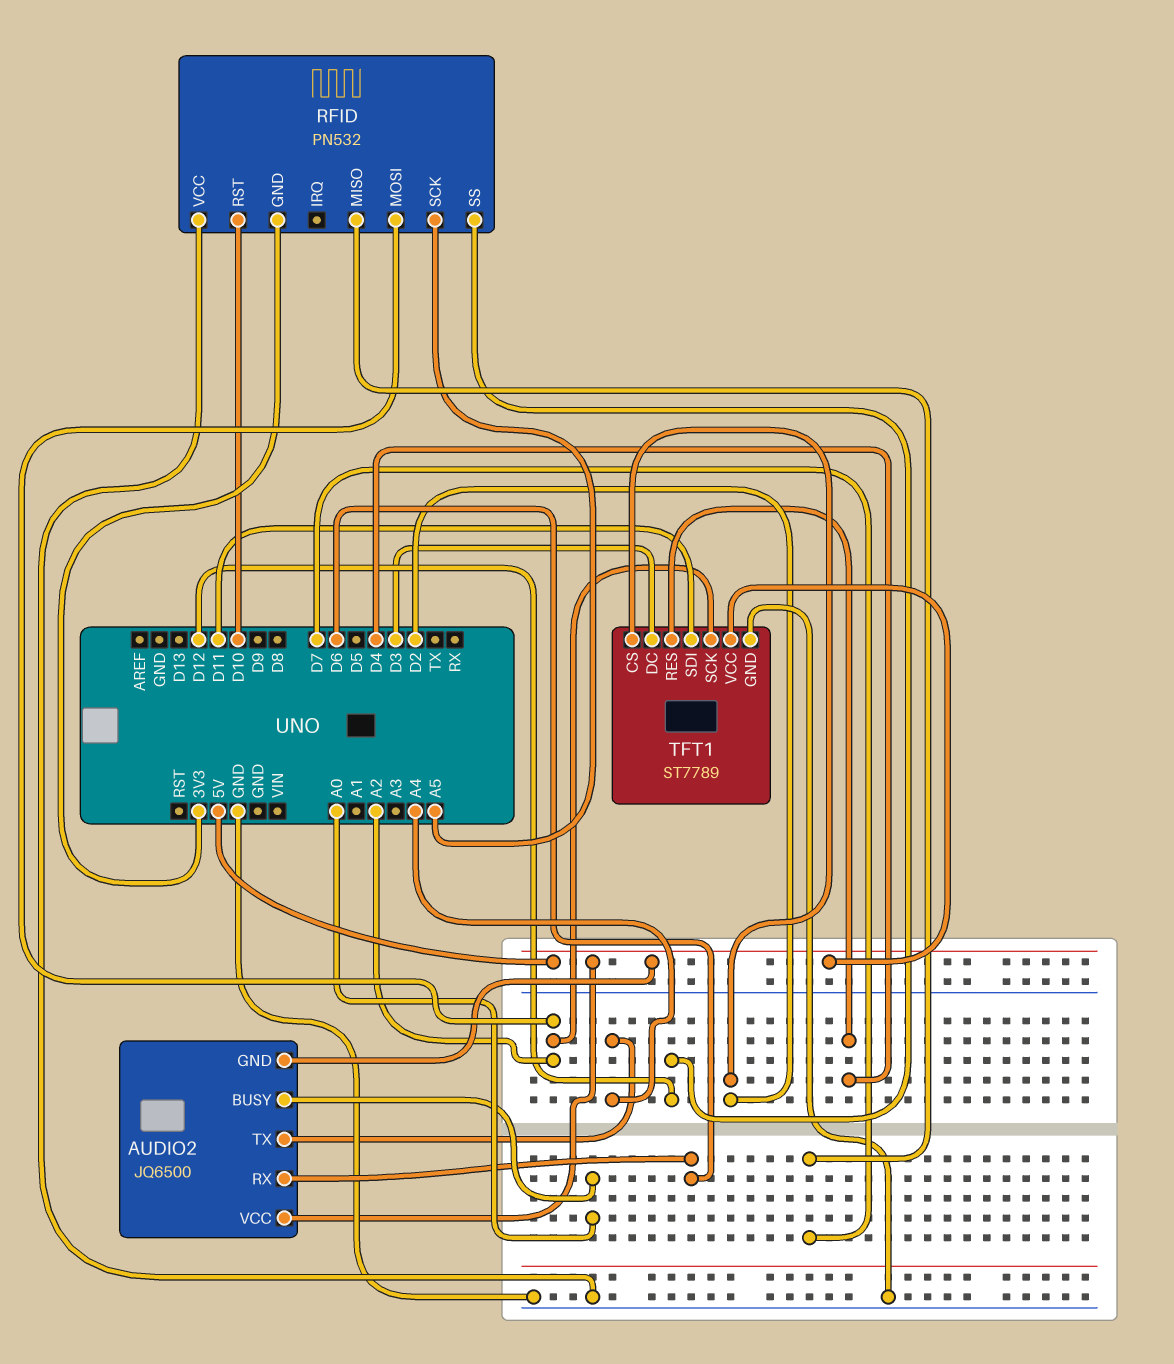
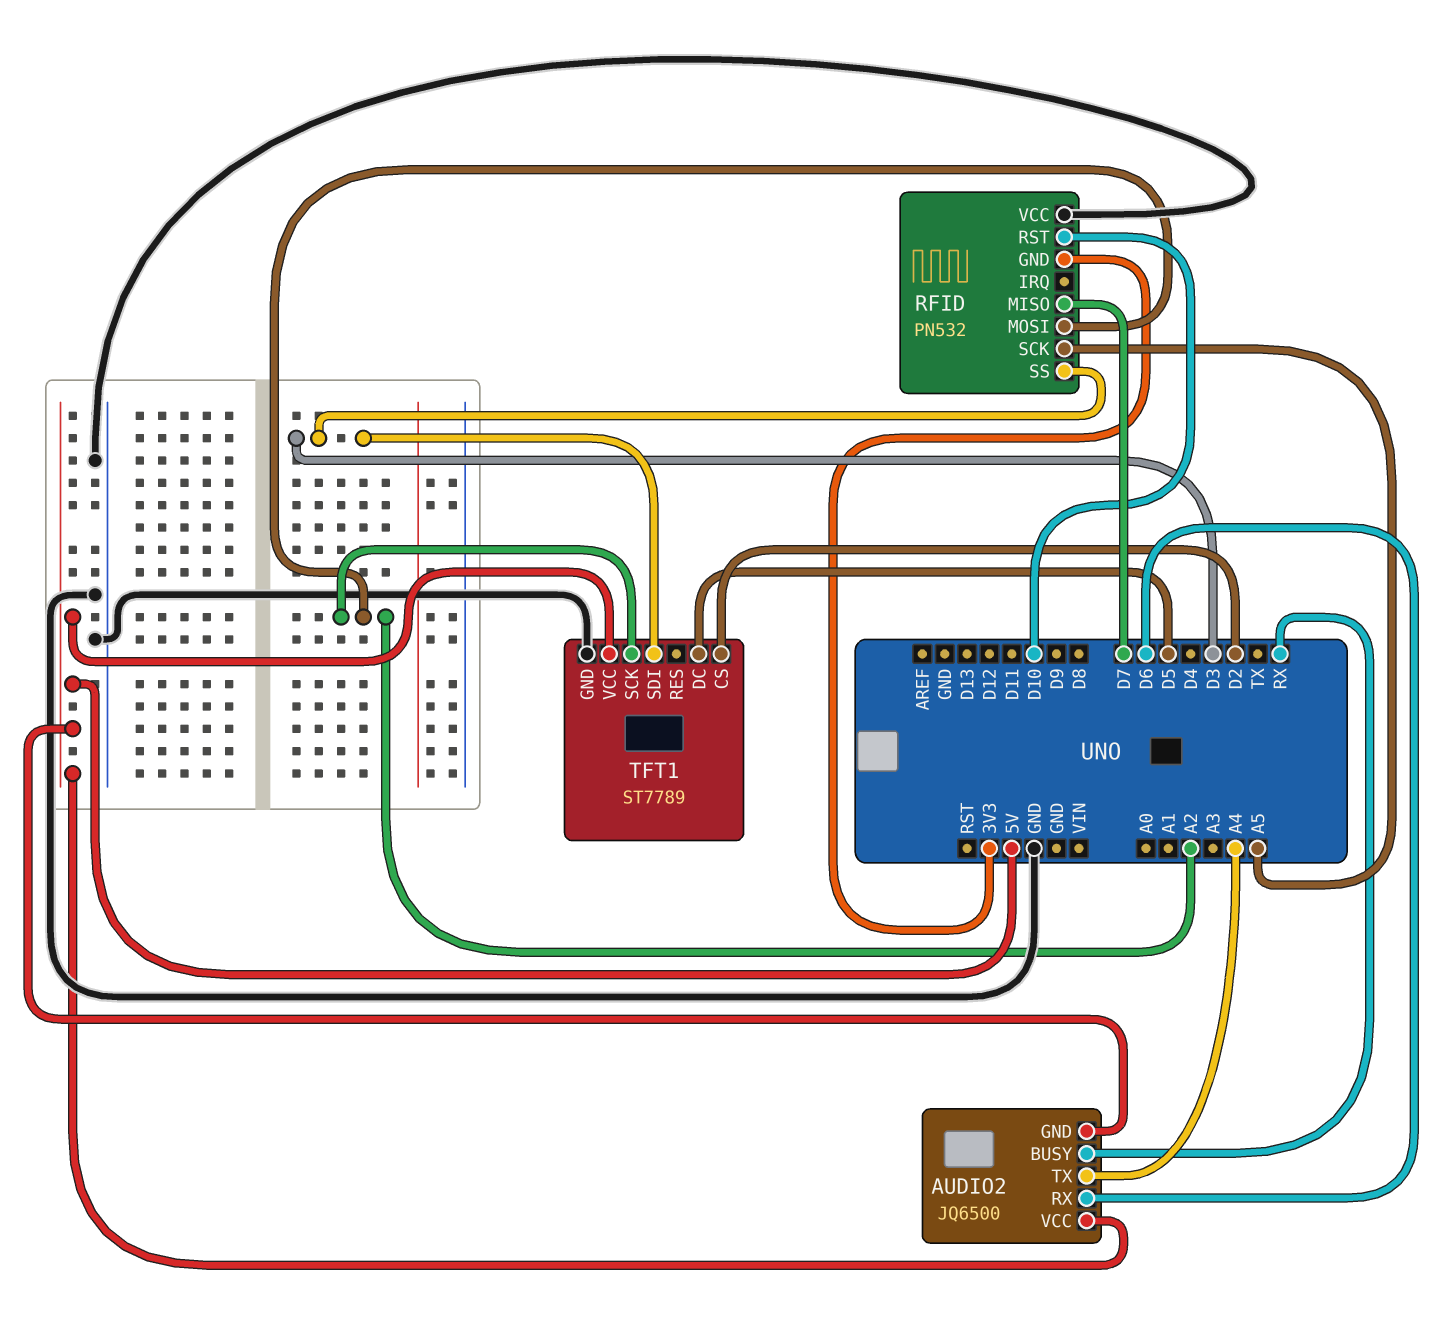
AUDIO2 pin BUSY: A0 -> RX
RFID pin SS: D12 -> D3
TFT1 pin DC: D3 -> D5
TFT1 pin RES: D4 -> none
TFT1 pin SDI: D11 -> D3

